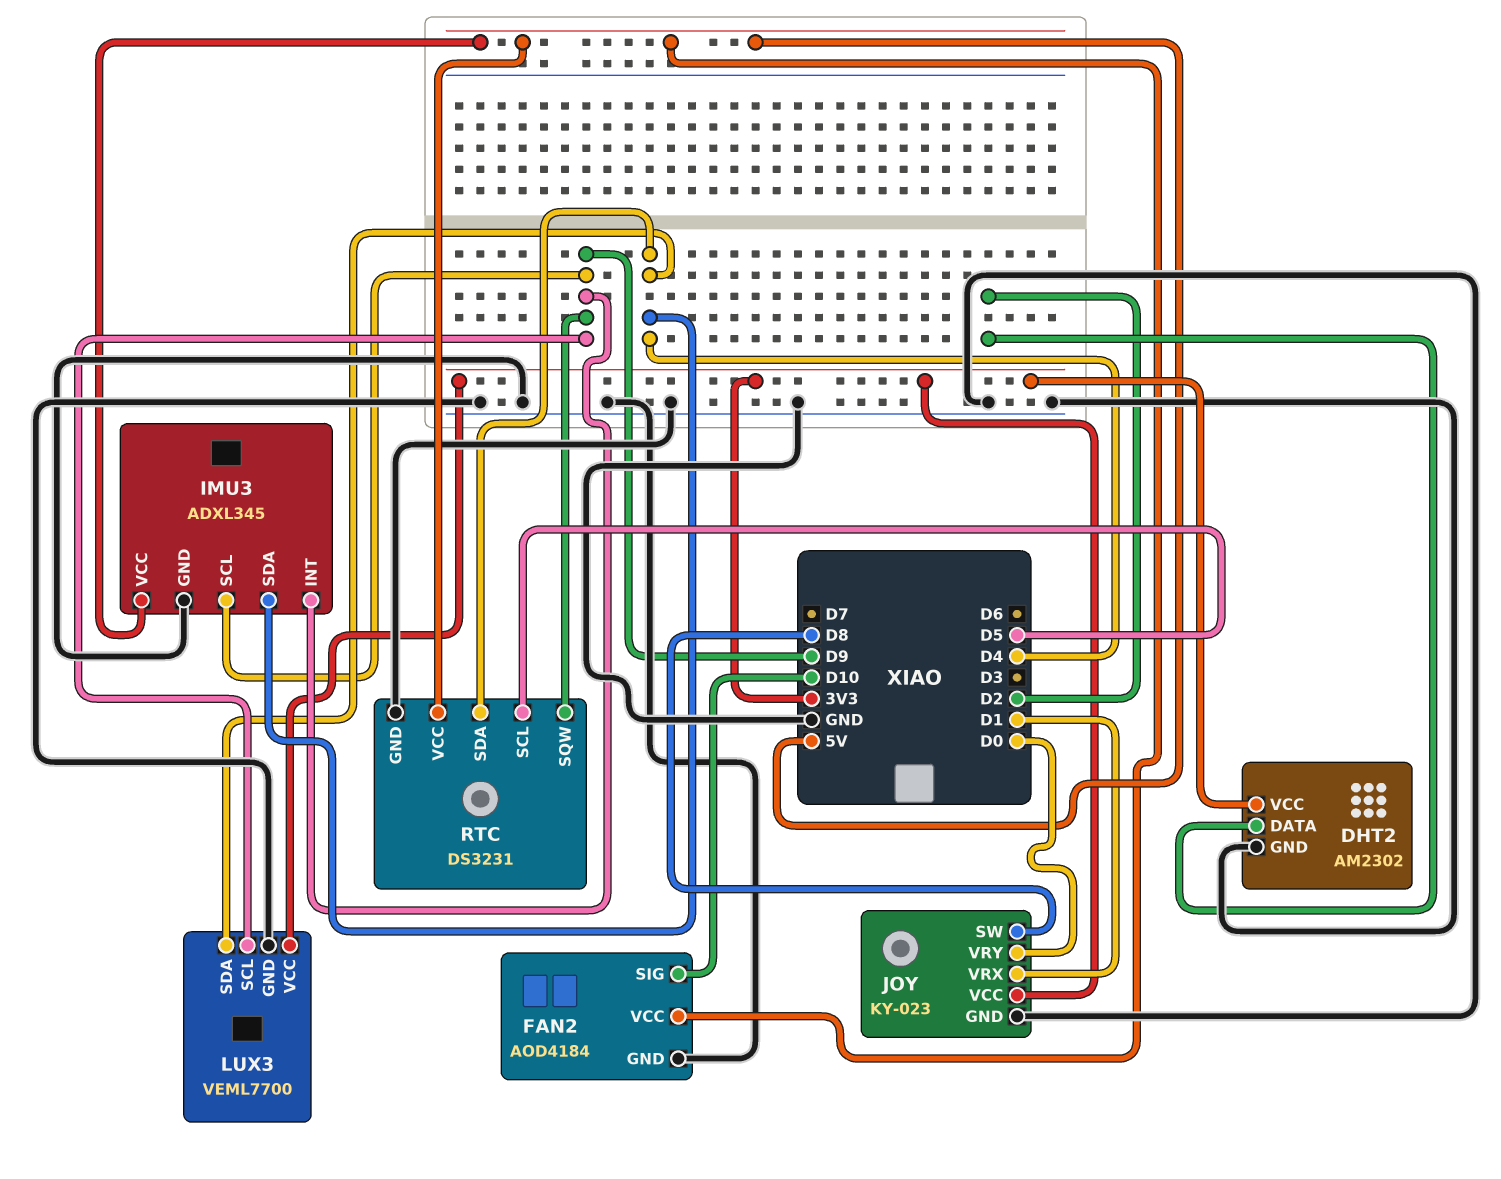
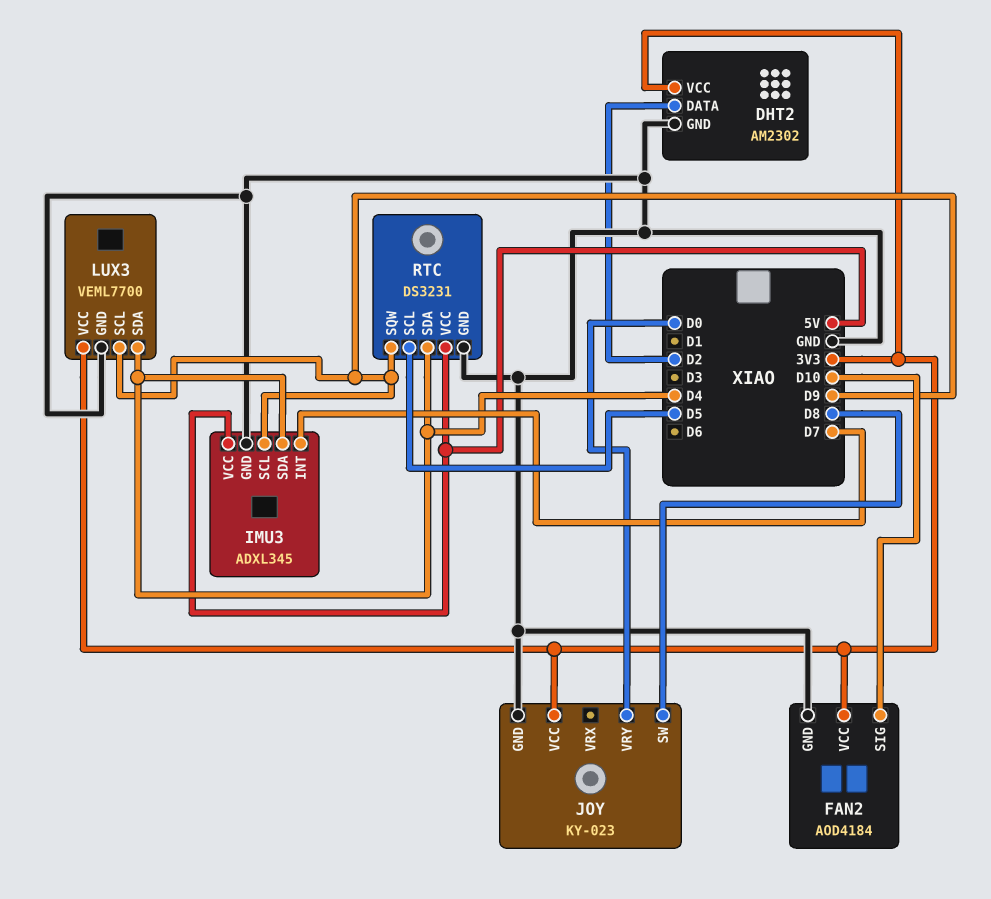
FAN2 pin VCC: 5V -> 3V3
IMU3 pin INT: D9 -> D7
JOY pin VRX: D1 -> none

